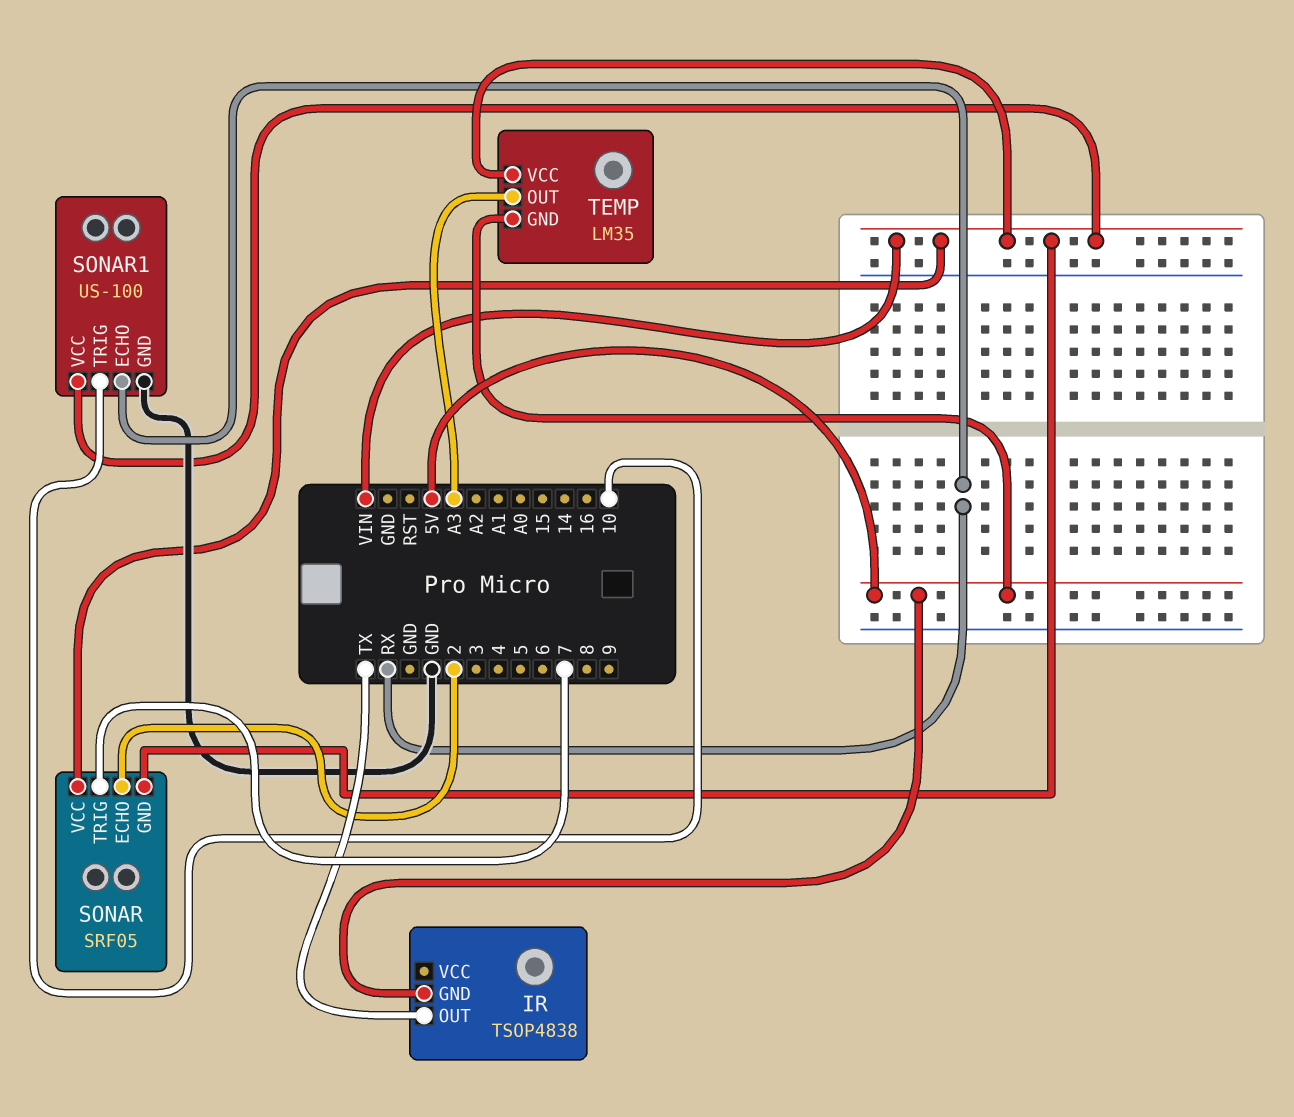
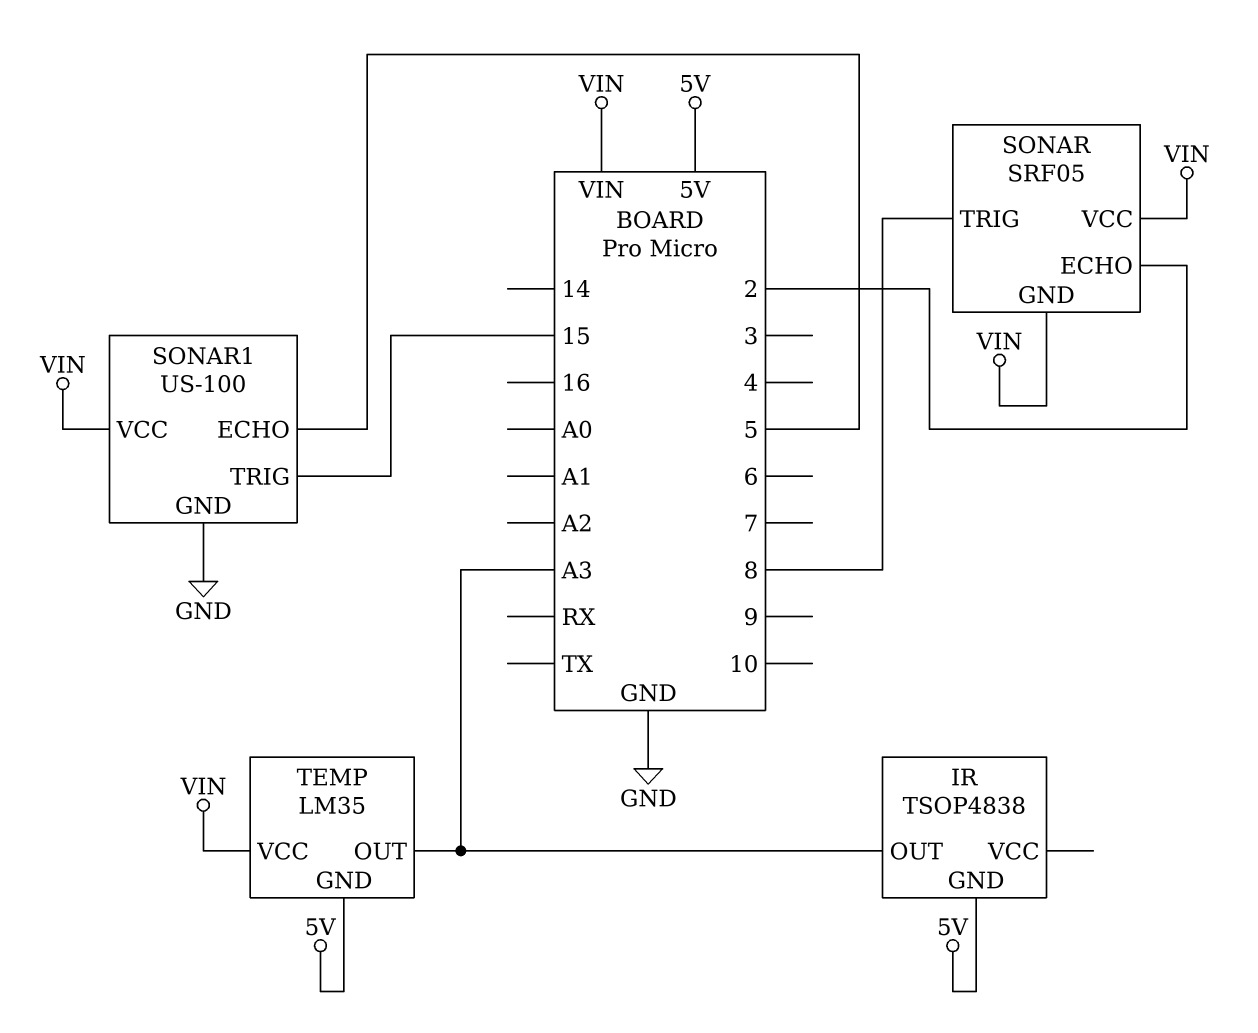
IR pin OUT: TX -> A3
SONAR pin TRIG: 7 -> 8
SONAR1 pin ECHO: RX -> 5
SONAR1 pin TRIG: 10 -> 15

